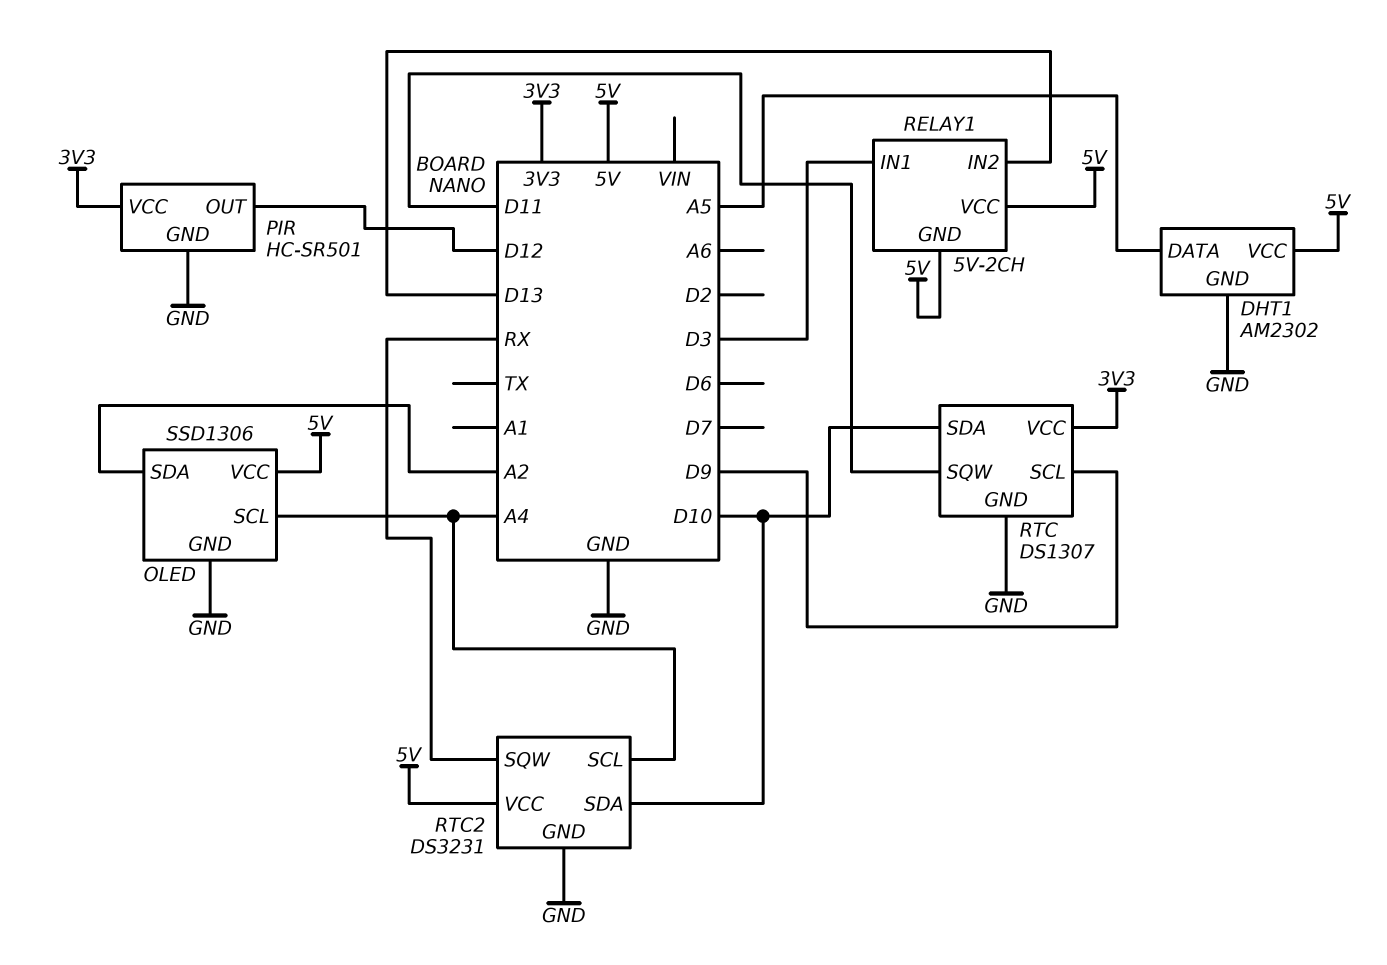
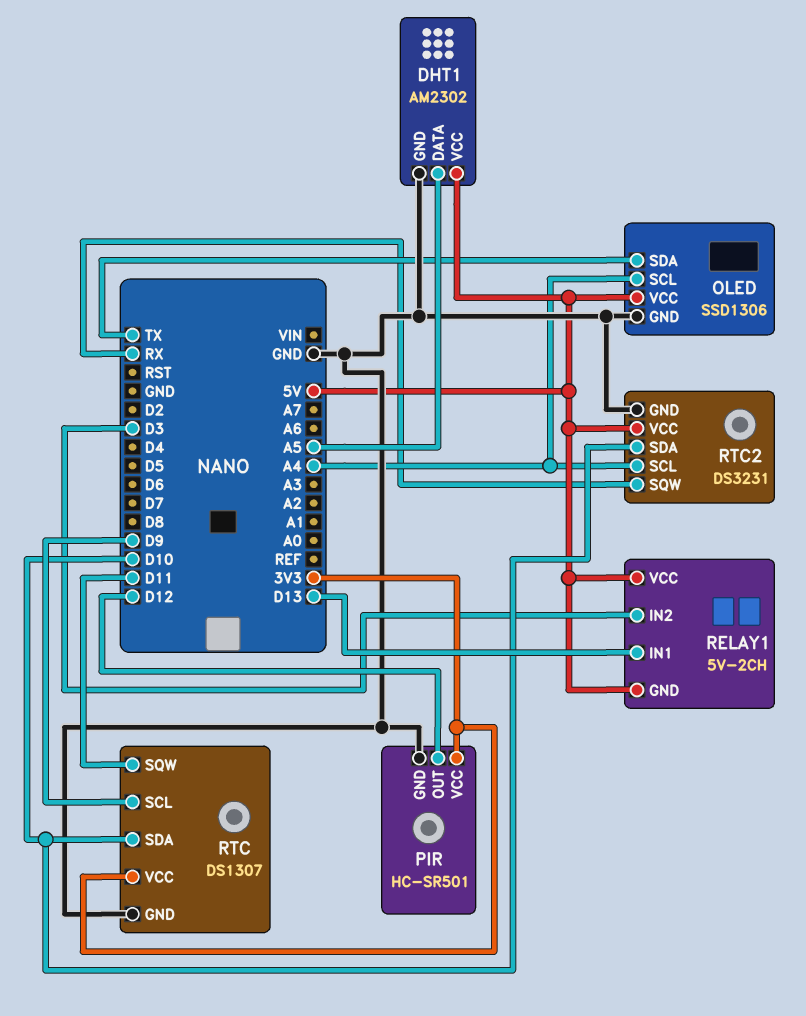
OLED pin SDA: A2 -> TX
RELAY1 pin IN1: D3 -> D13
RELAY1 pin IN2: D13 -> D3

